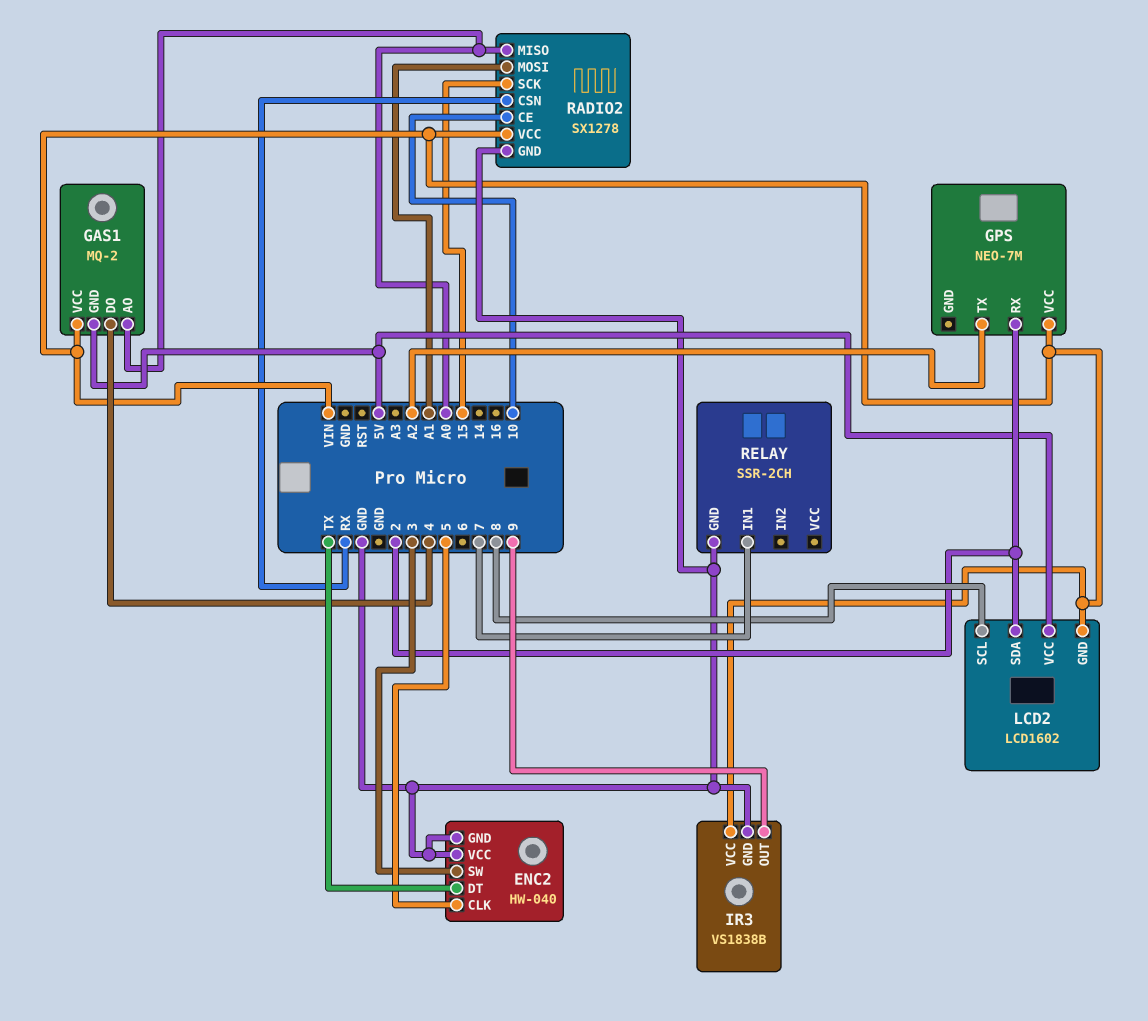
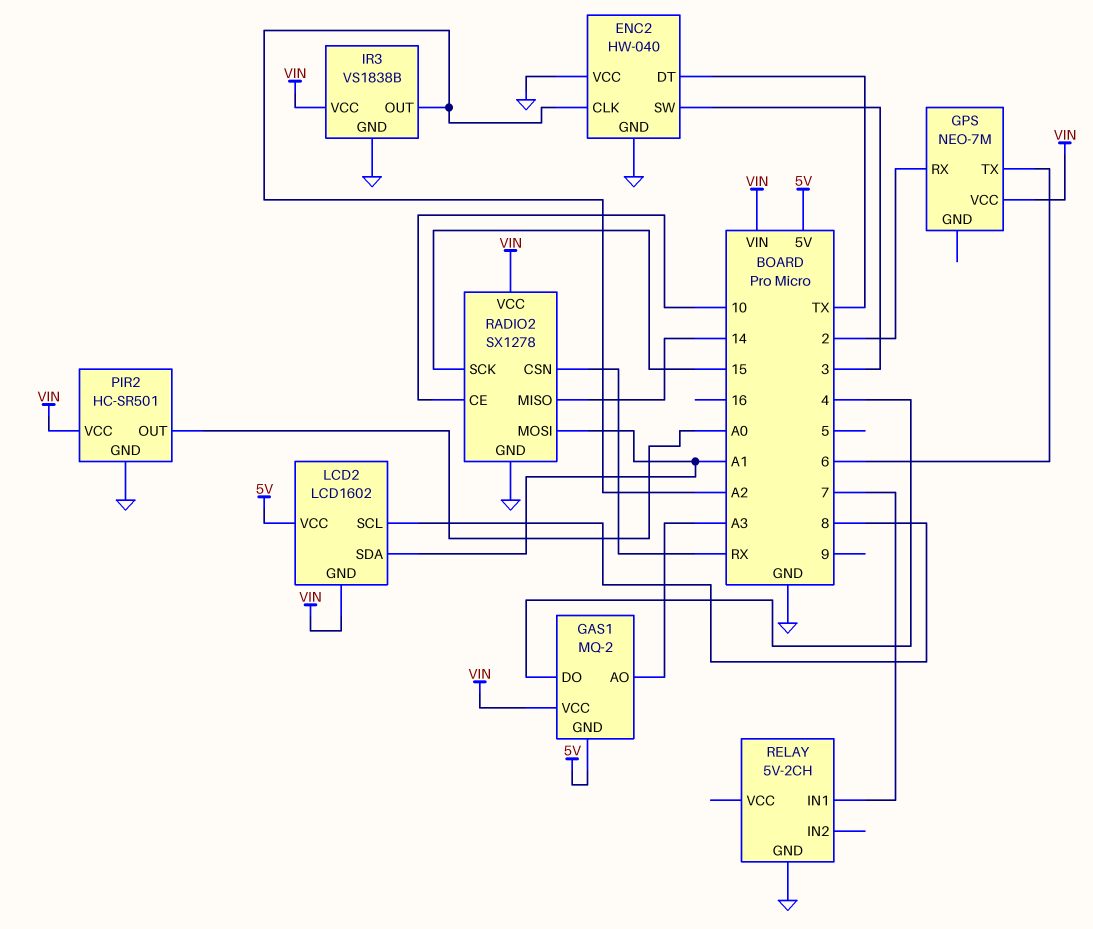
ENC2 pin CLK: 5 -> A2
GAS1 pin AO: A0 -> A3
GPS pin TX: A2 -> 6
IR3 pin OUT: 9 -> A2
LCD2 pin SDA: 2 -> A1
PIR2: none -> HC-SR501
PIR2 pin GND: none -> GND
PIR2 pin OUT: none -> A0
PIR2 pin VCC: none -> VIN
RADIO2 pin MISO: A0 -> 14
RELAY: SSR-2CH -> 5V-2CH

